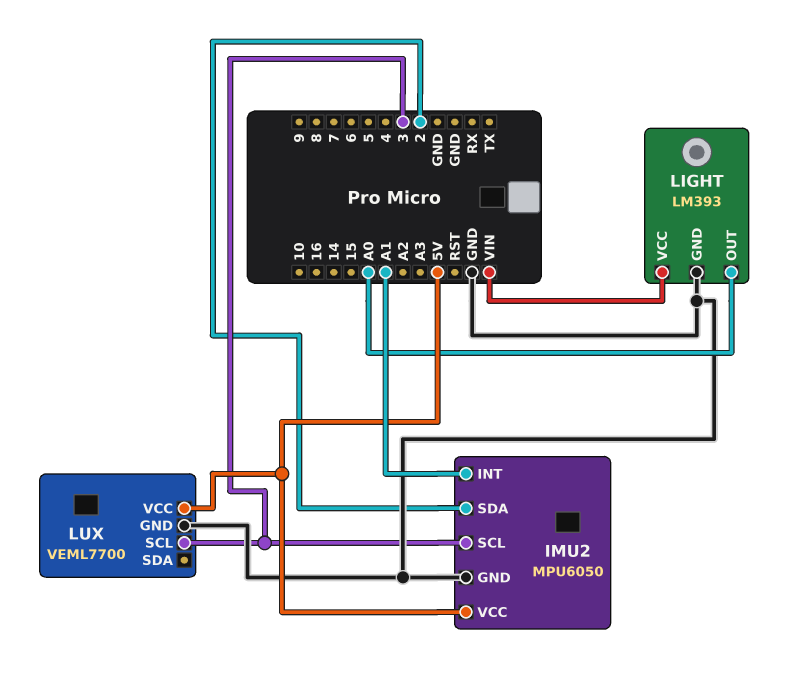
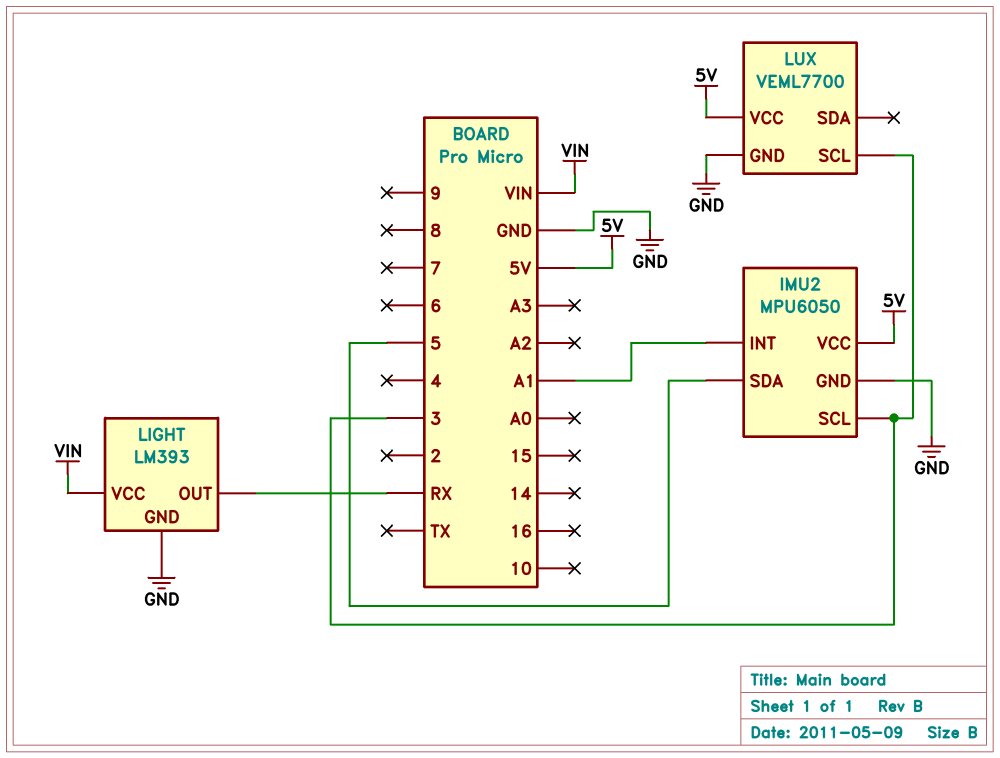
IMU2 pin SDA: 2 -> 5
LIGHT pin OUT: A0 -> RX

